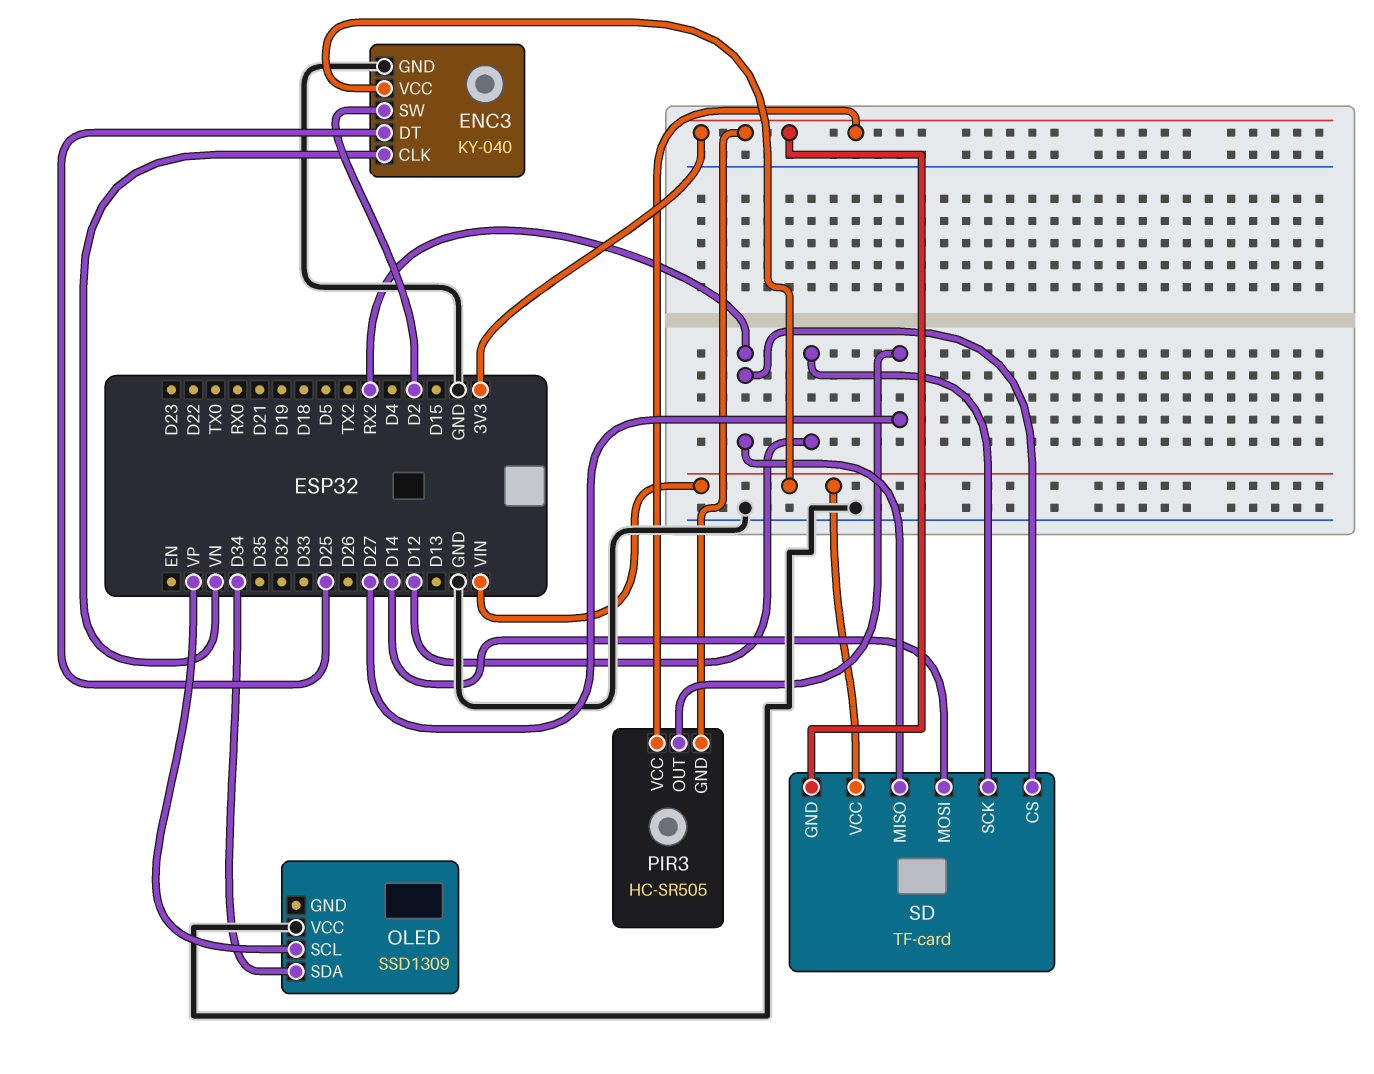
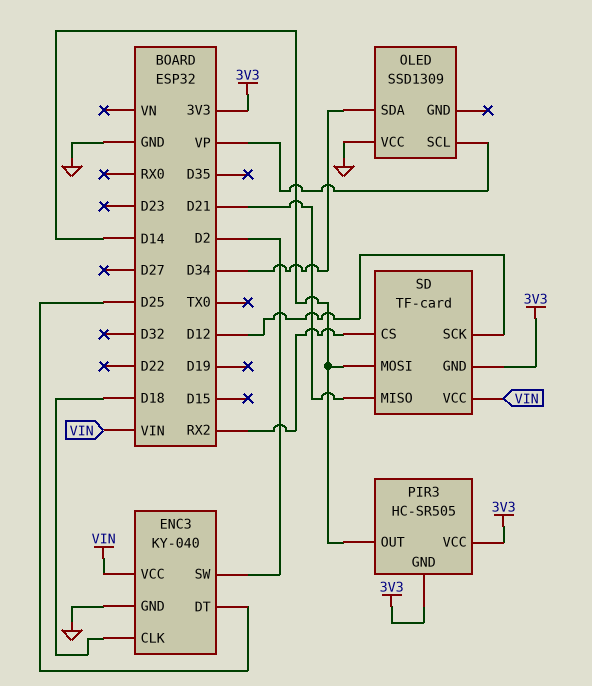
ENC3 pin CLK: VN -> D18
PIR3 pin OUT: D27 -> D14
SD pin MISO: RX2 -> D21

